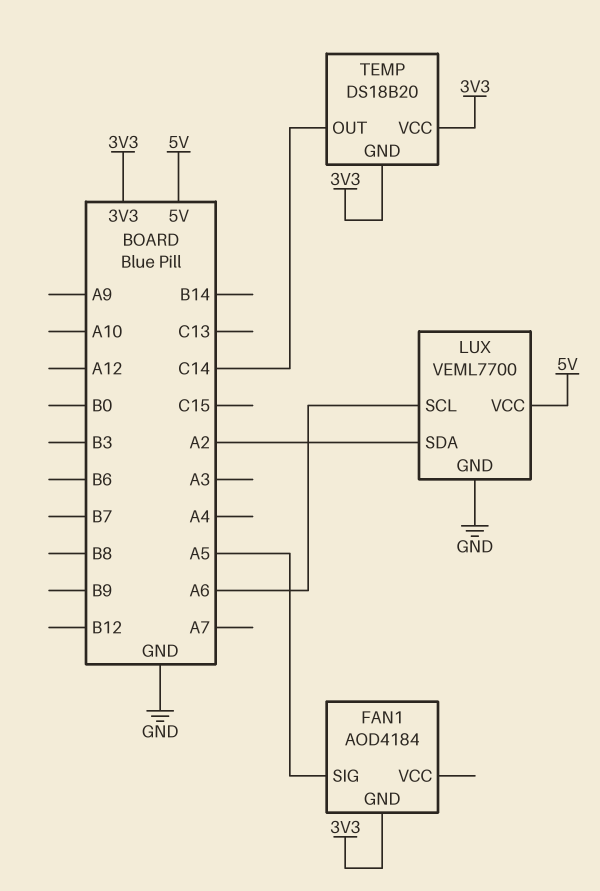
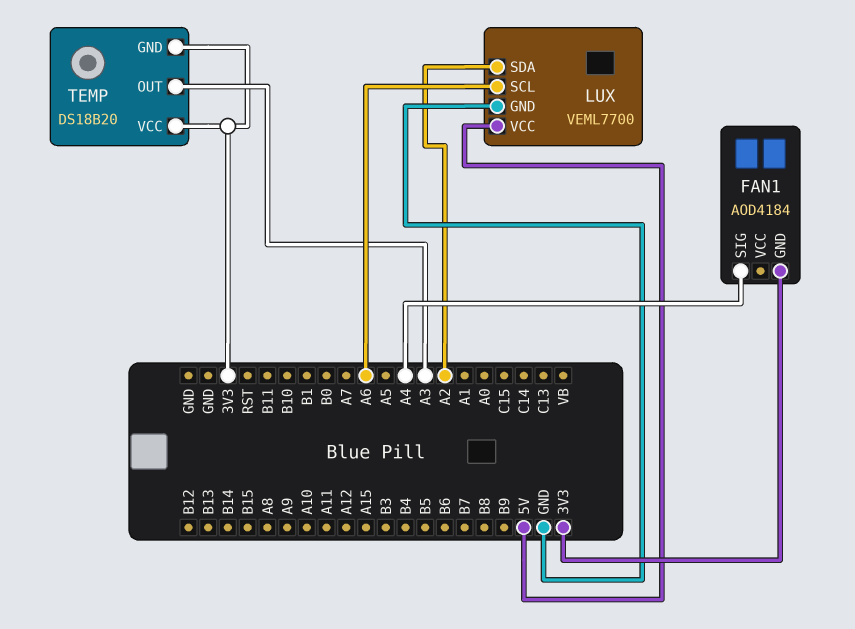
FAN1 pin SIG: A5 -> A4
TEMP pin OUT: C14 -> A3

